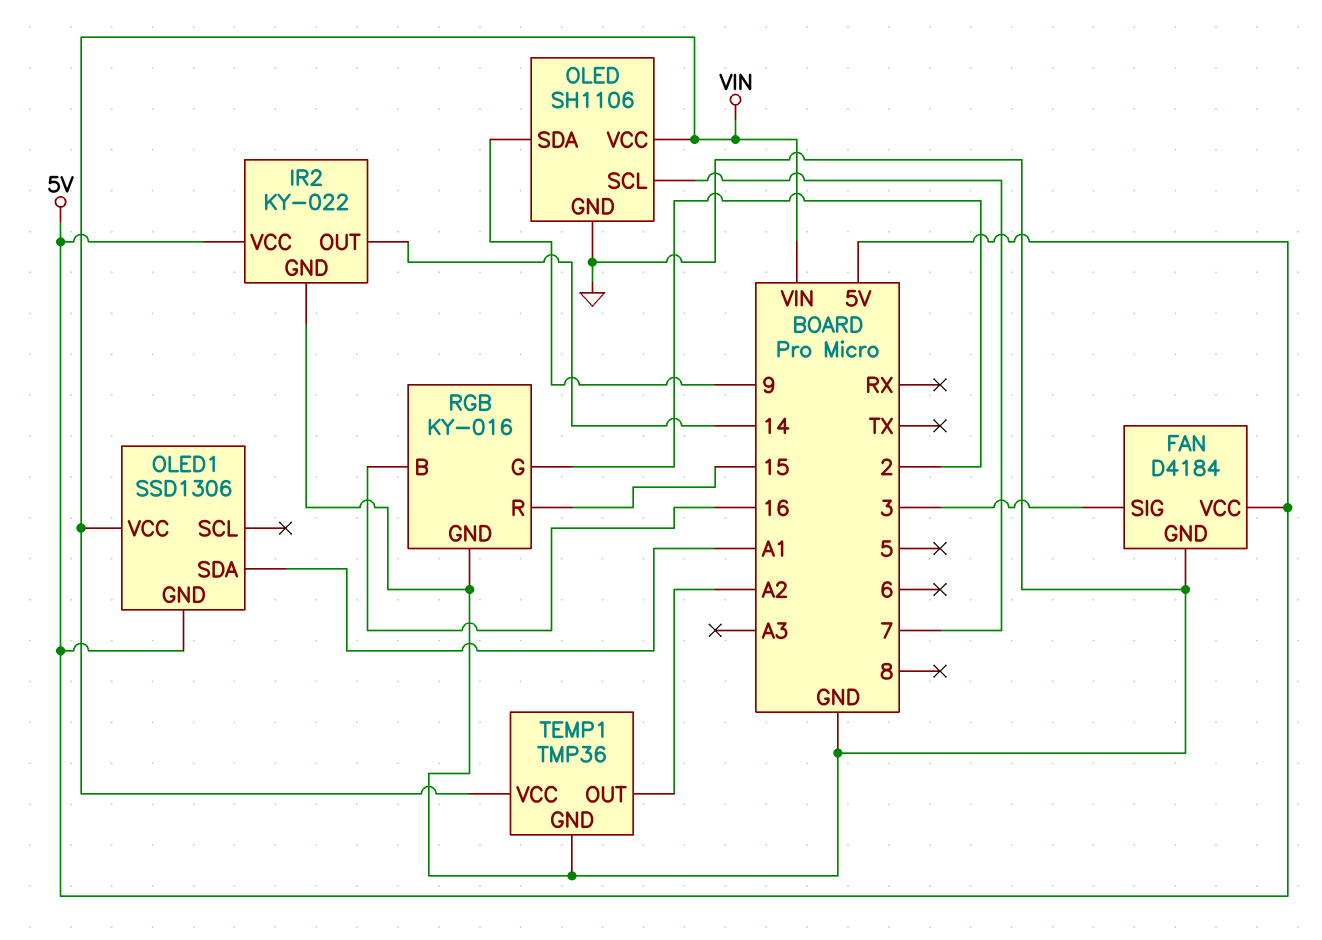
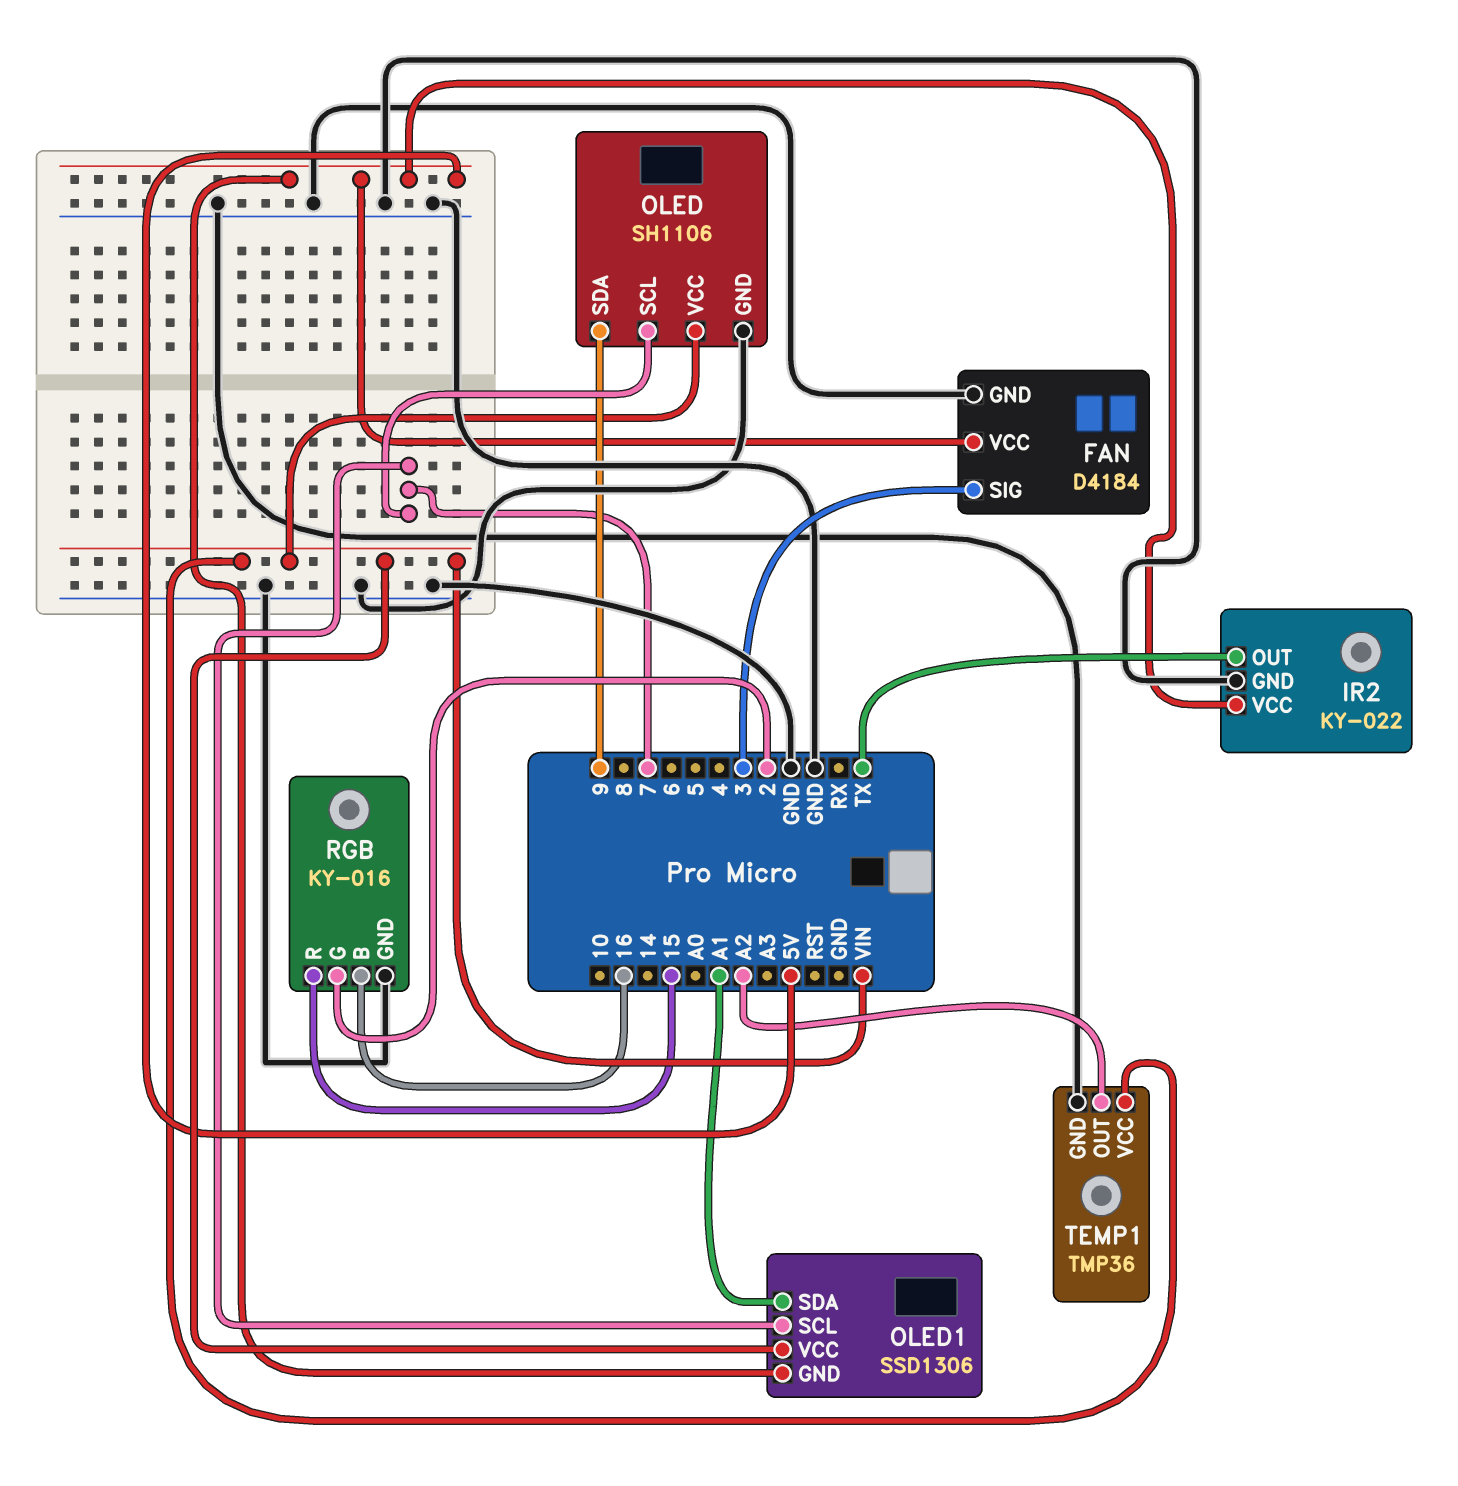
IR2 pin OUT: 14 -> TX
OLED1 pin SCL: none -> 7

